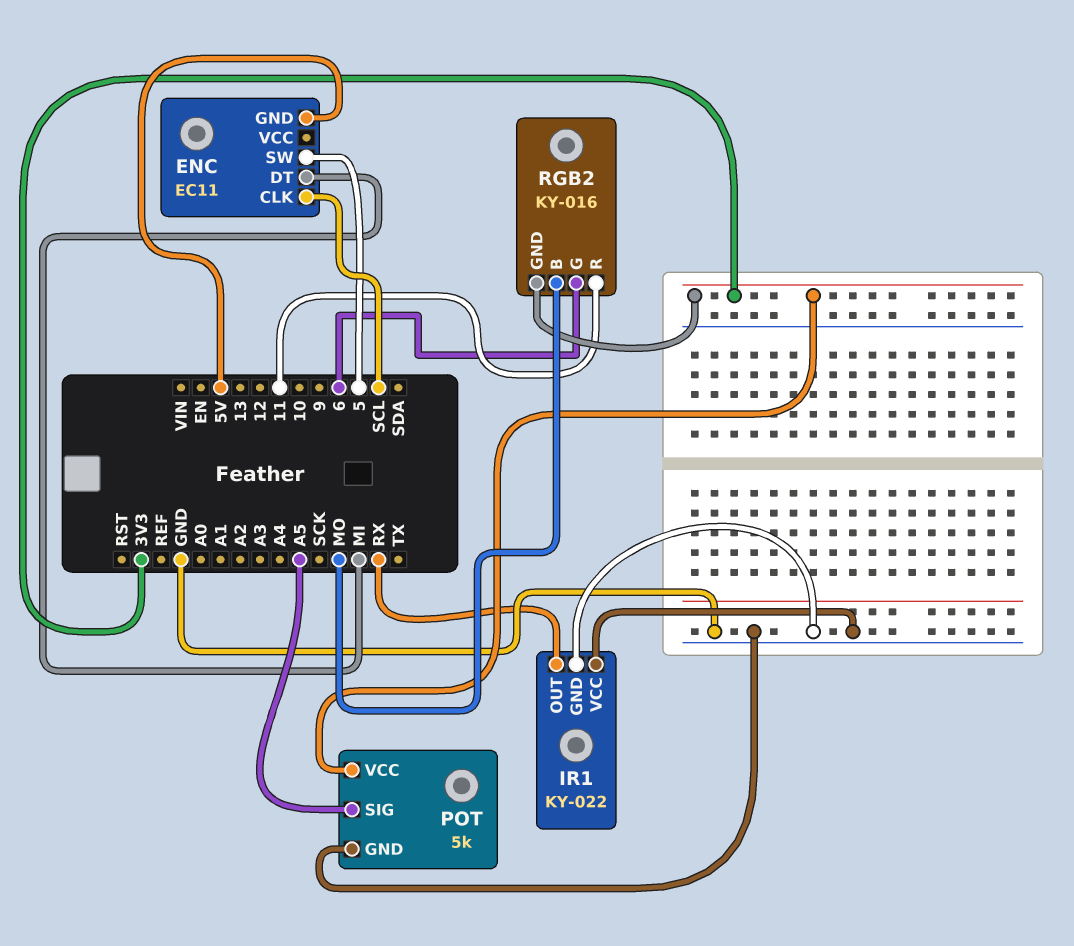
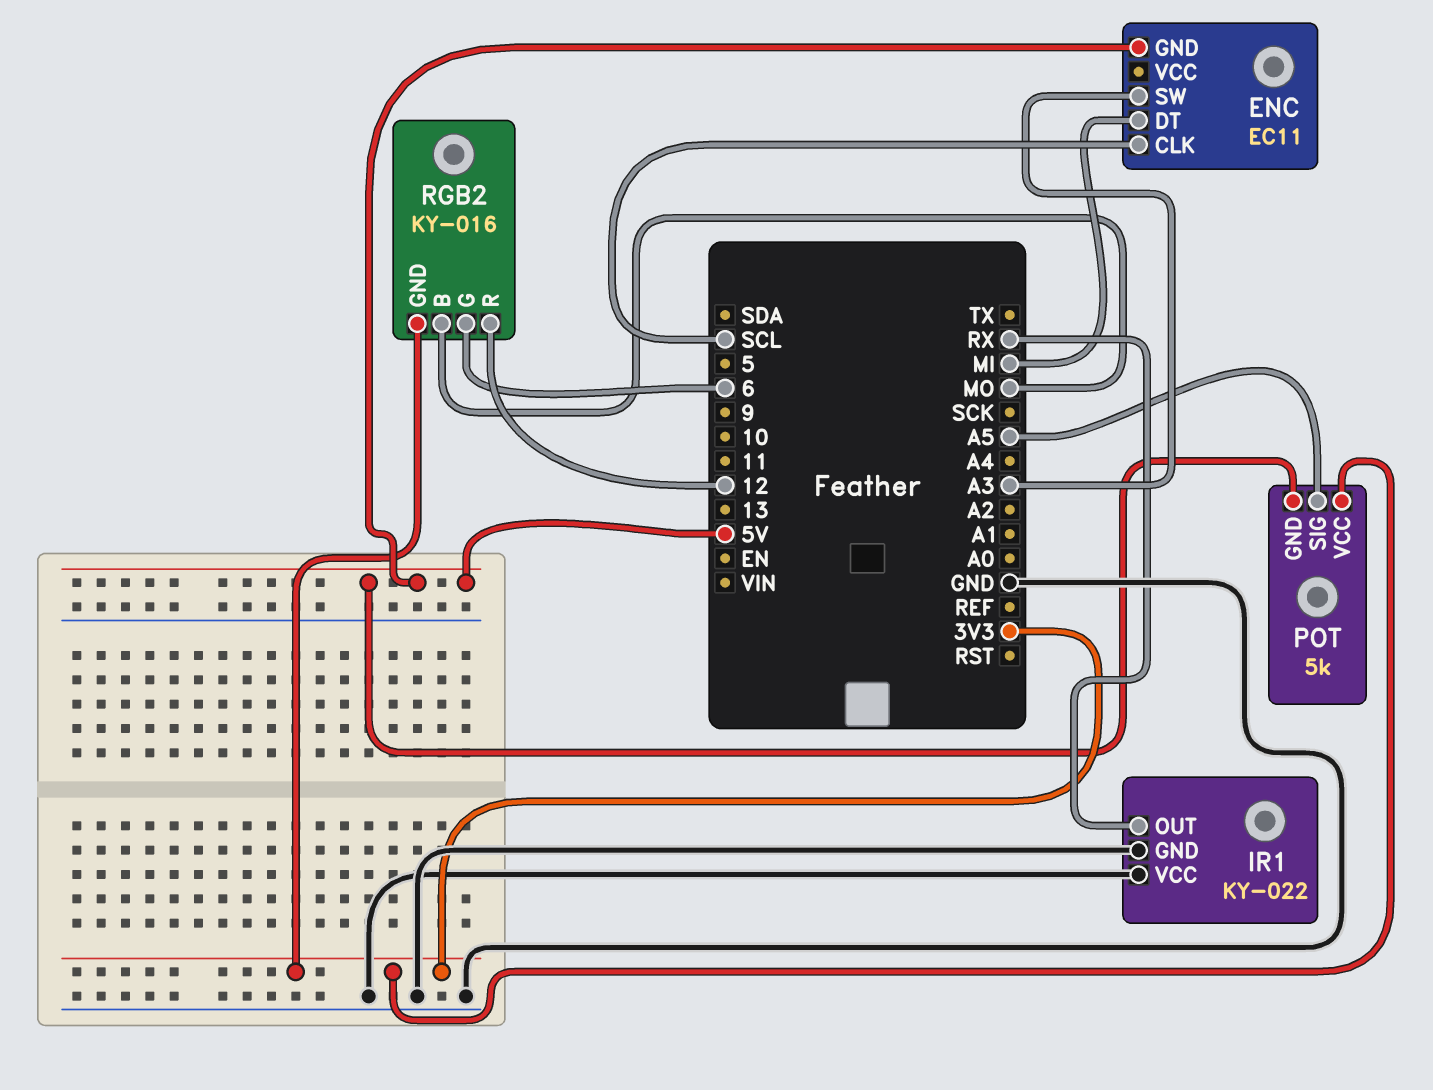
ENC pin SW: 5 -> A3
POT pin GND: GND -> 5V
RGB2 pin R: 11 -> 12

